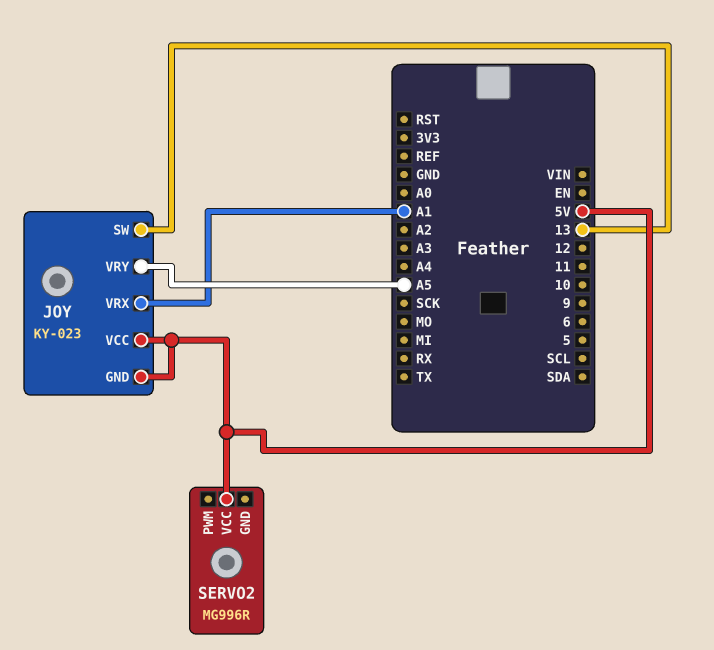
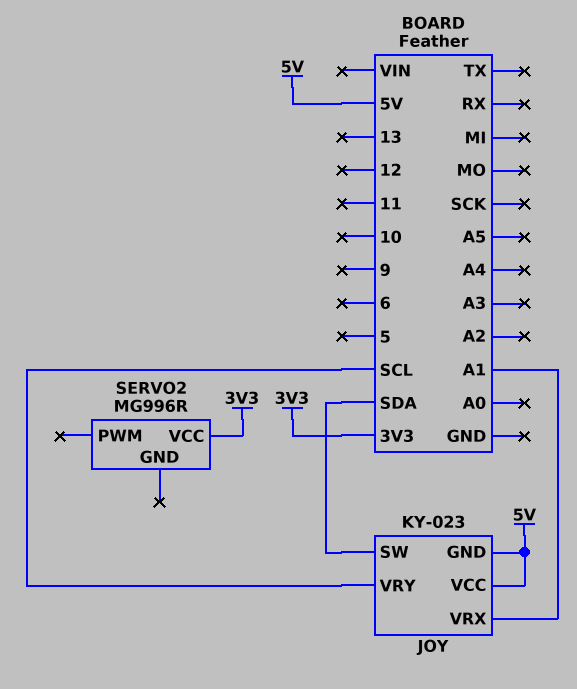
JOY pin SW: 13 -> SDA
JOY pin VRY: A5 -> SCL
SERVO2 pin VCC: 5V -> 3V3

